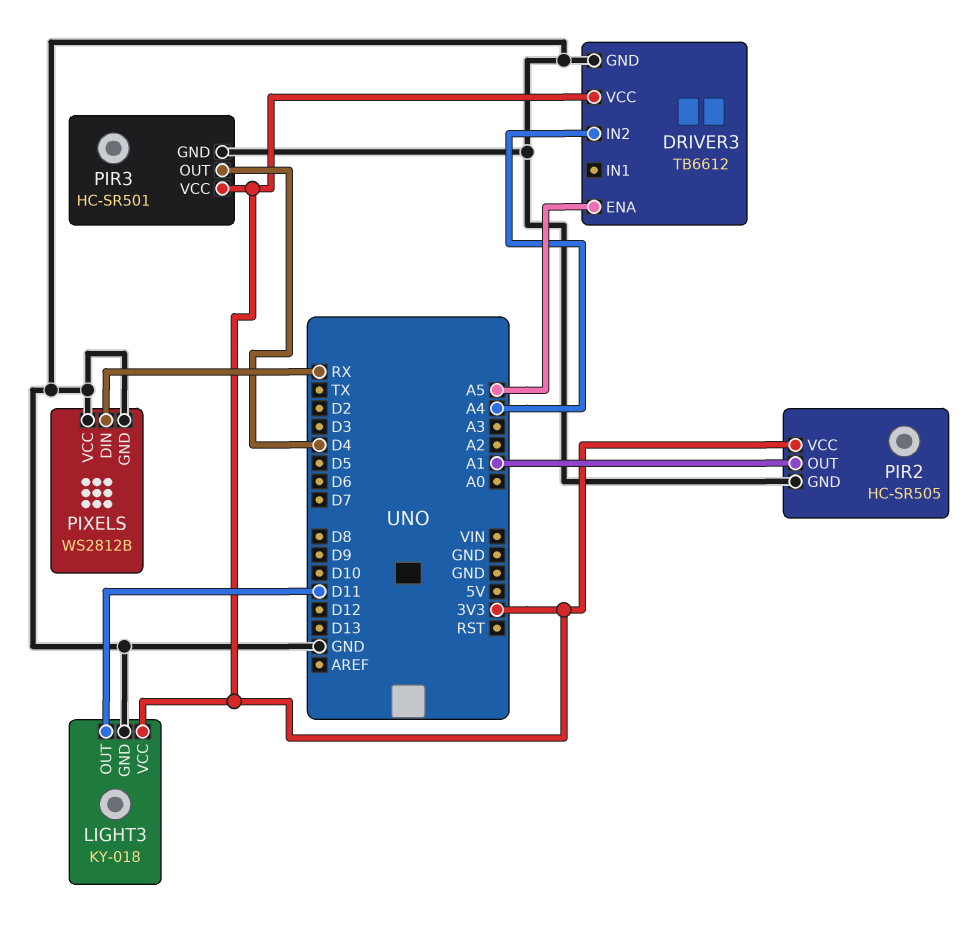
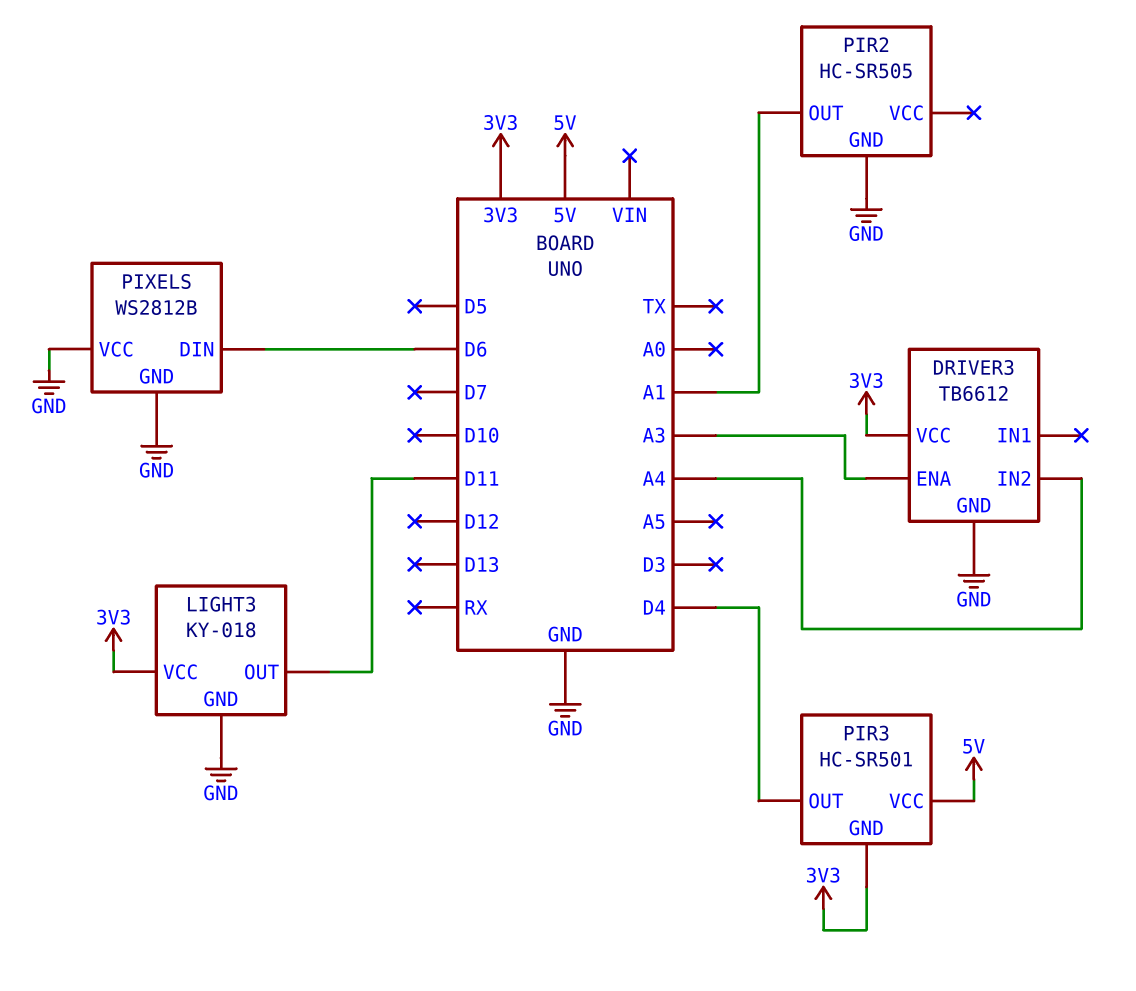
DRIVER3 pin ENA: A5 -> A3
PIR2 pin VCC: 3V3 -> none
PIR3 pin GND: GND -> 3V3
PIR3 pin VCC: 3V3 -> 5V
PIXELS pin DIN: RX -> D6

